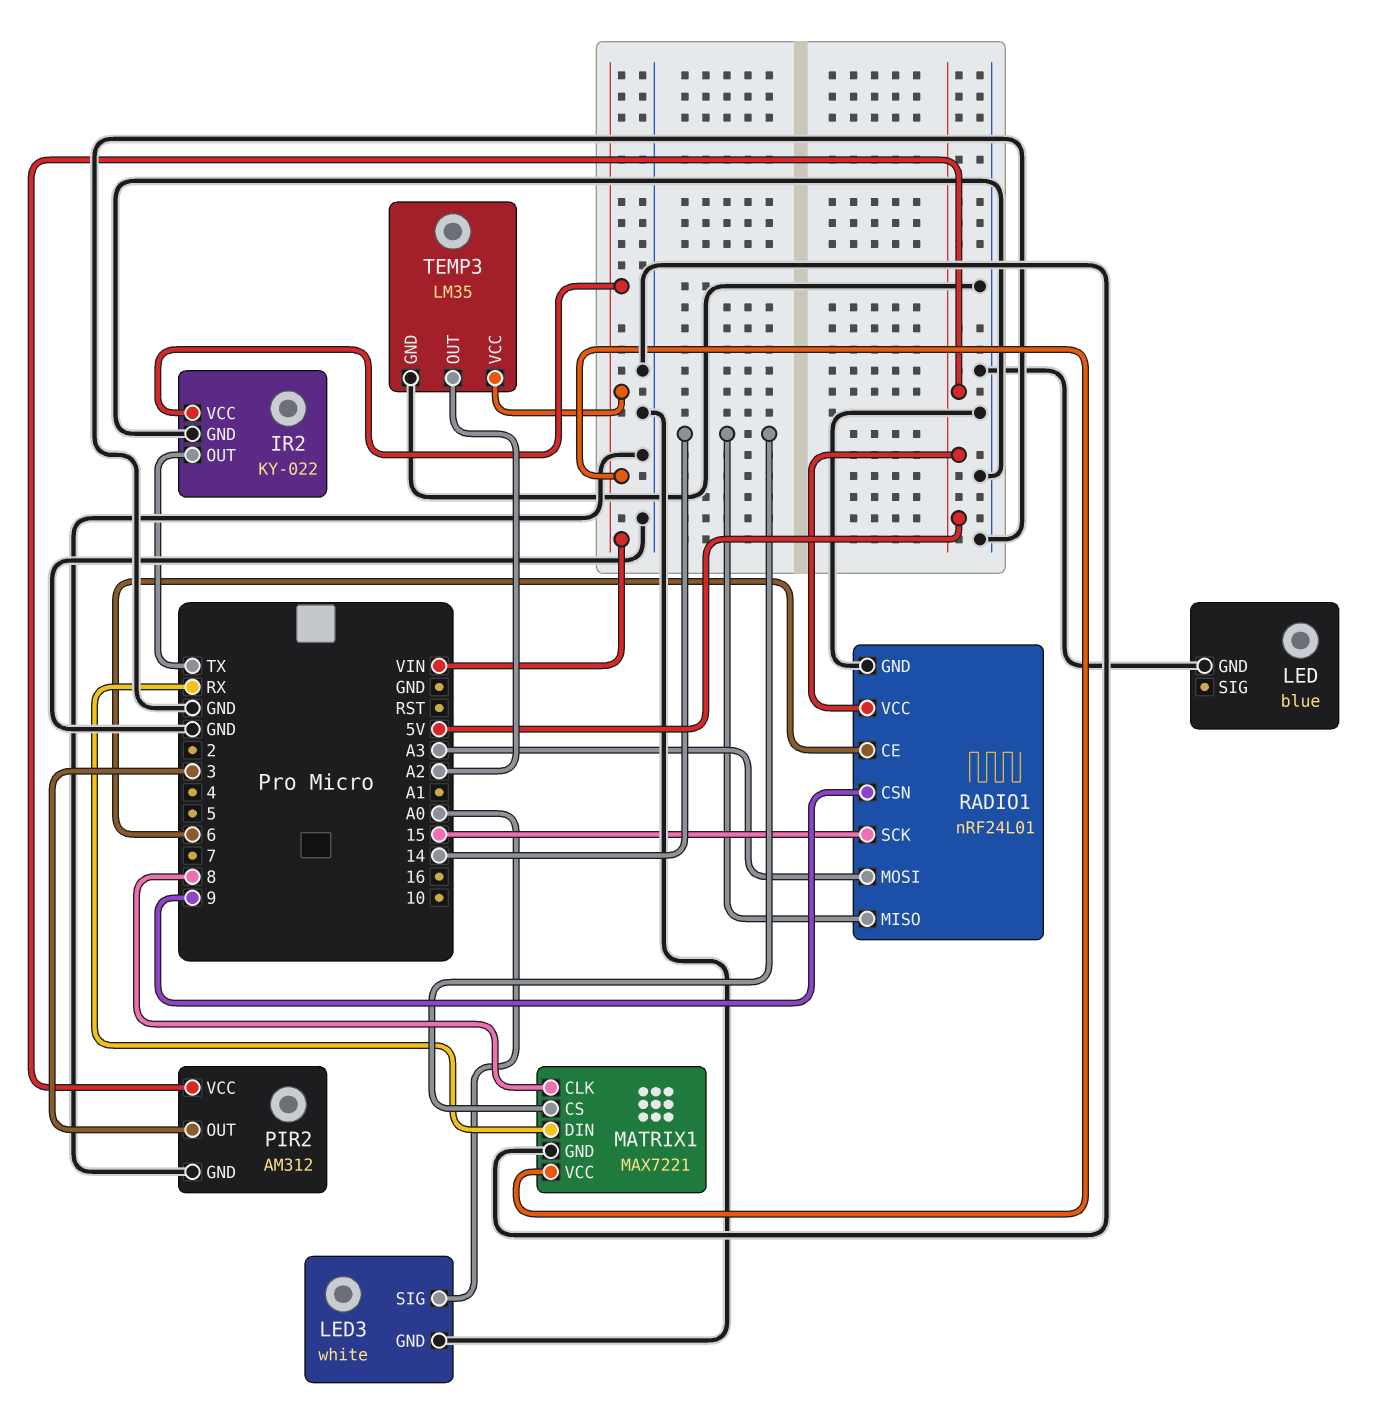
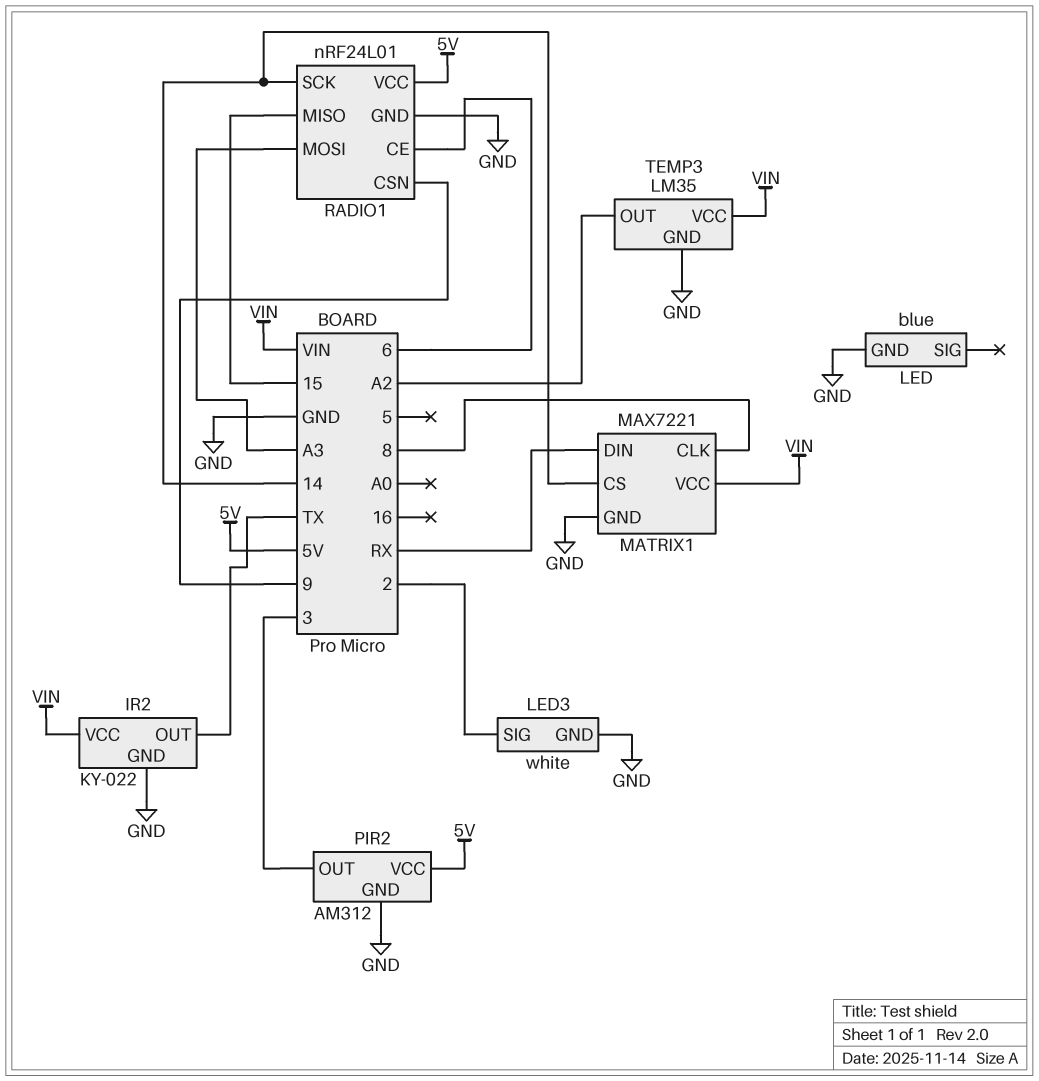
LED3 pin SIG: A0 -> 2
RADIO1 pin MISO: 14 -> 15
RADIO1 pin SCK: 15 -> 14

